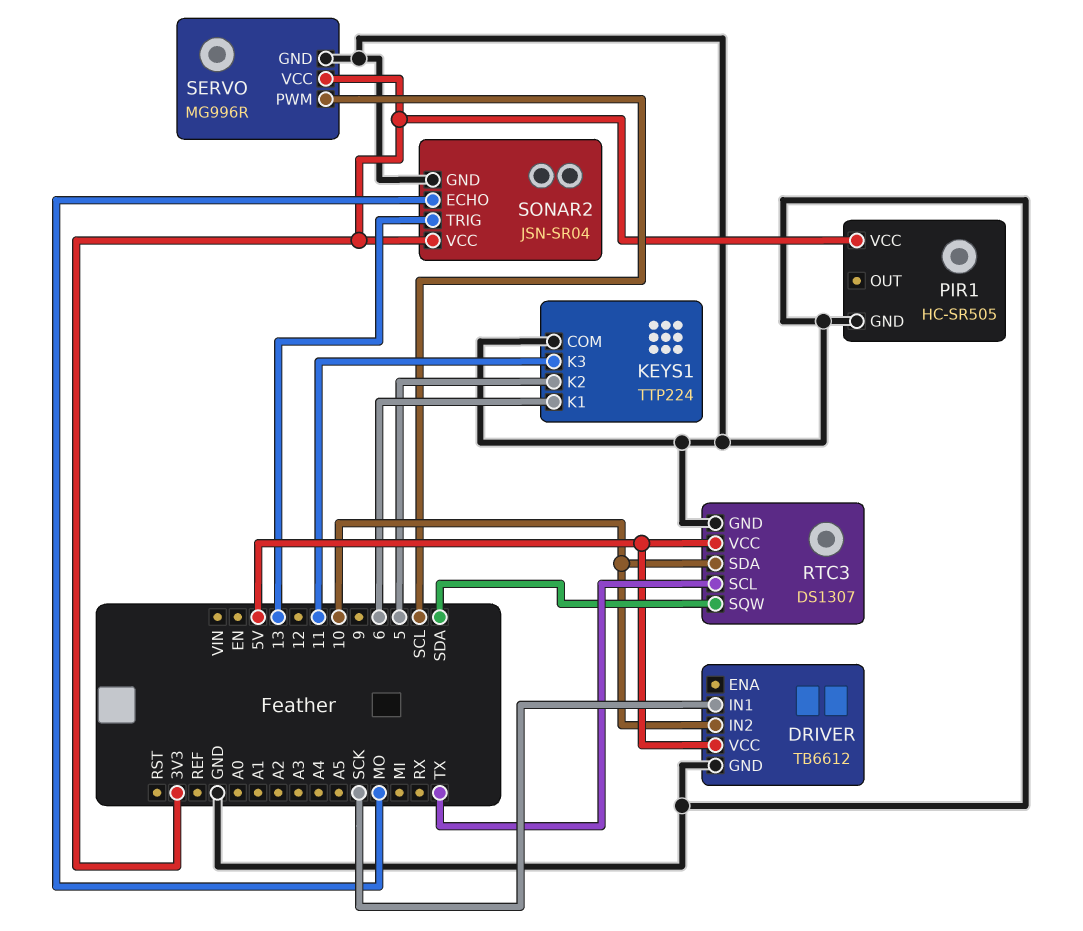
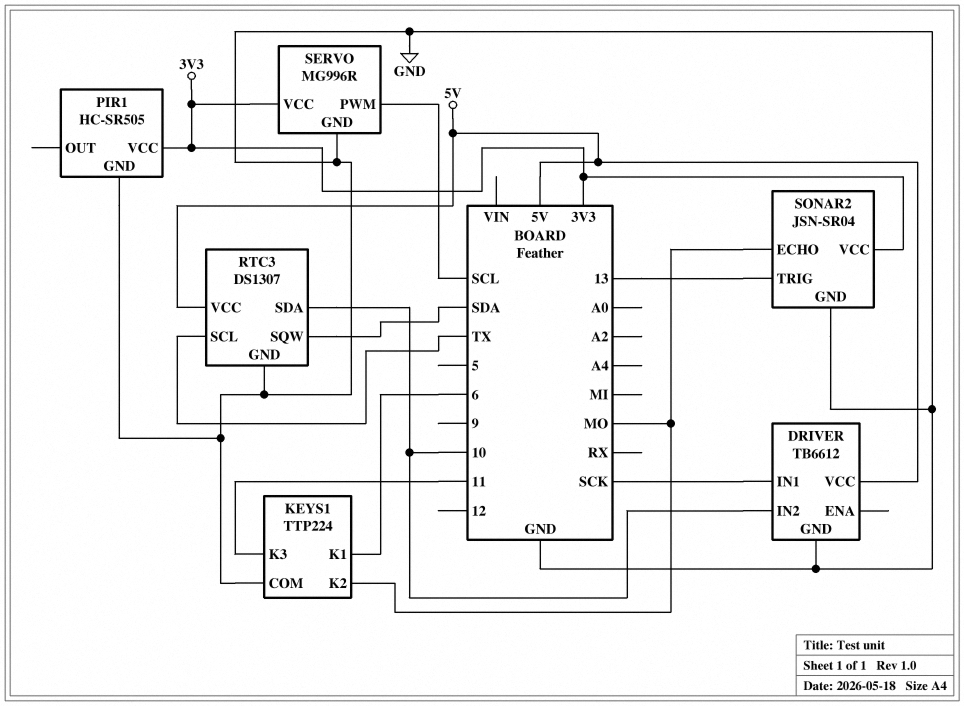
KEYS1 pin K2: 5 -> MO

